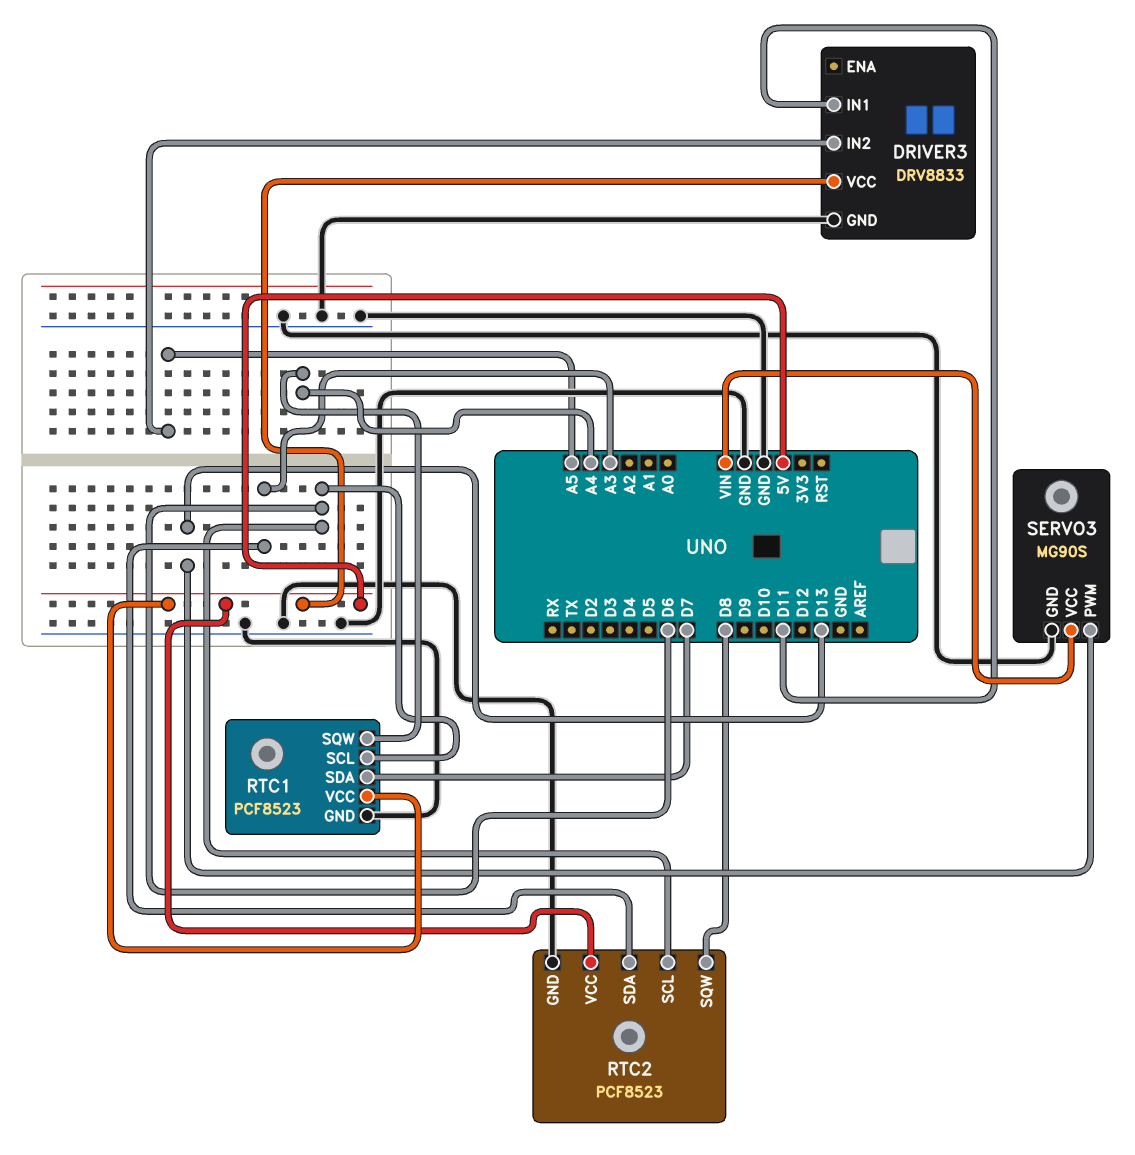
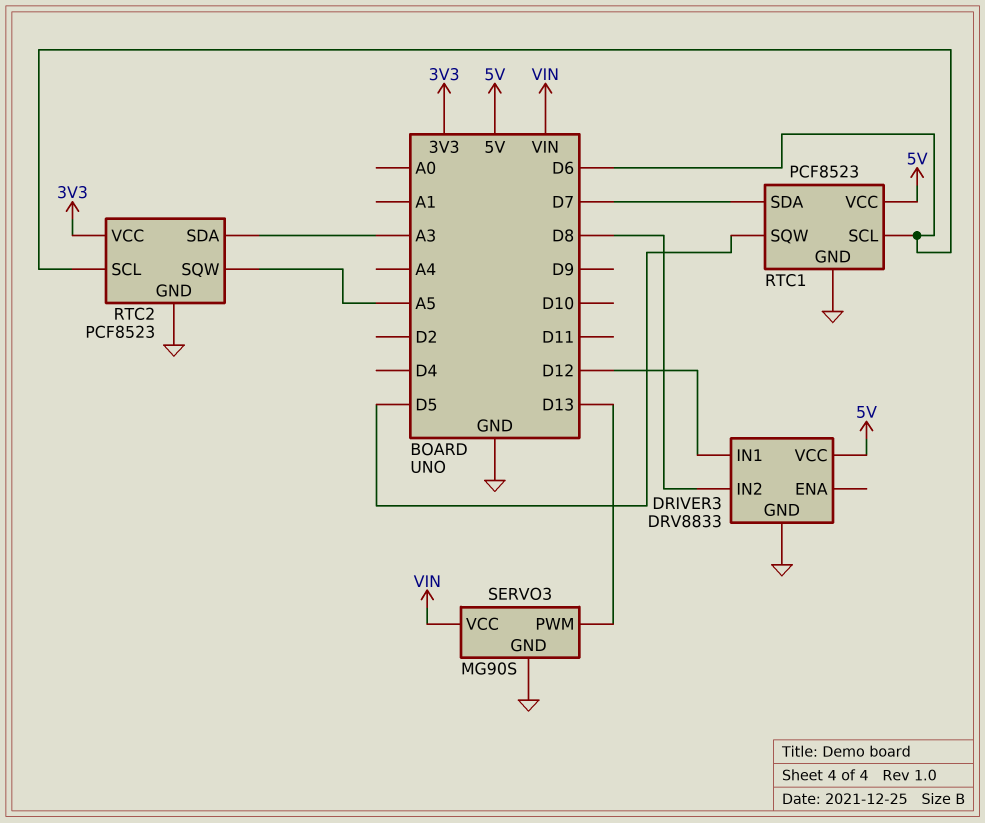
DRIVER3 pin IN1: D11 -> D12
DRIVER3 pin IN2: A5 -> D8
RTC1 pin SQW: A4 -> D5
RTC2 pin SQW: D8 -> A5
RTC2 pin VCC: 5V -> 3V3

